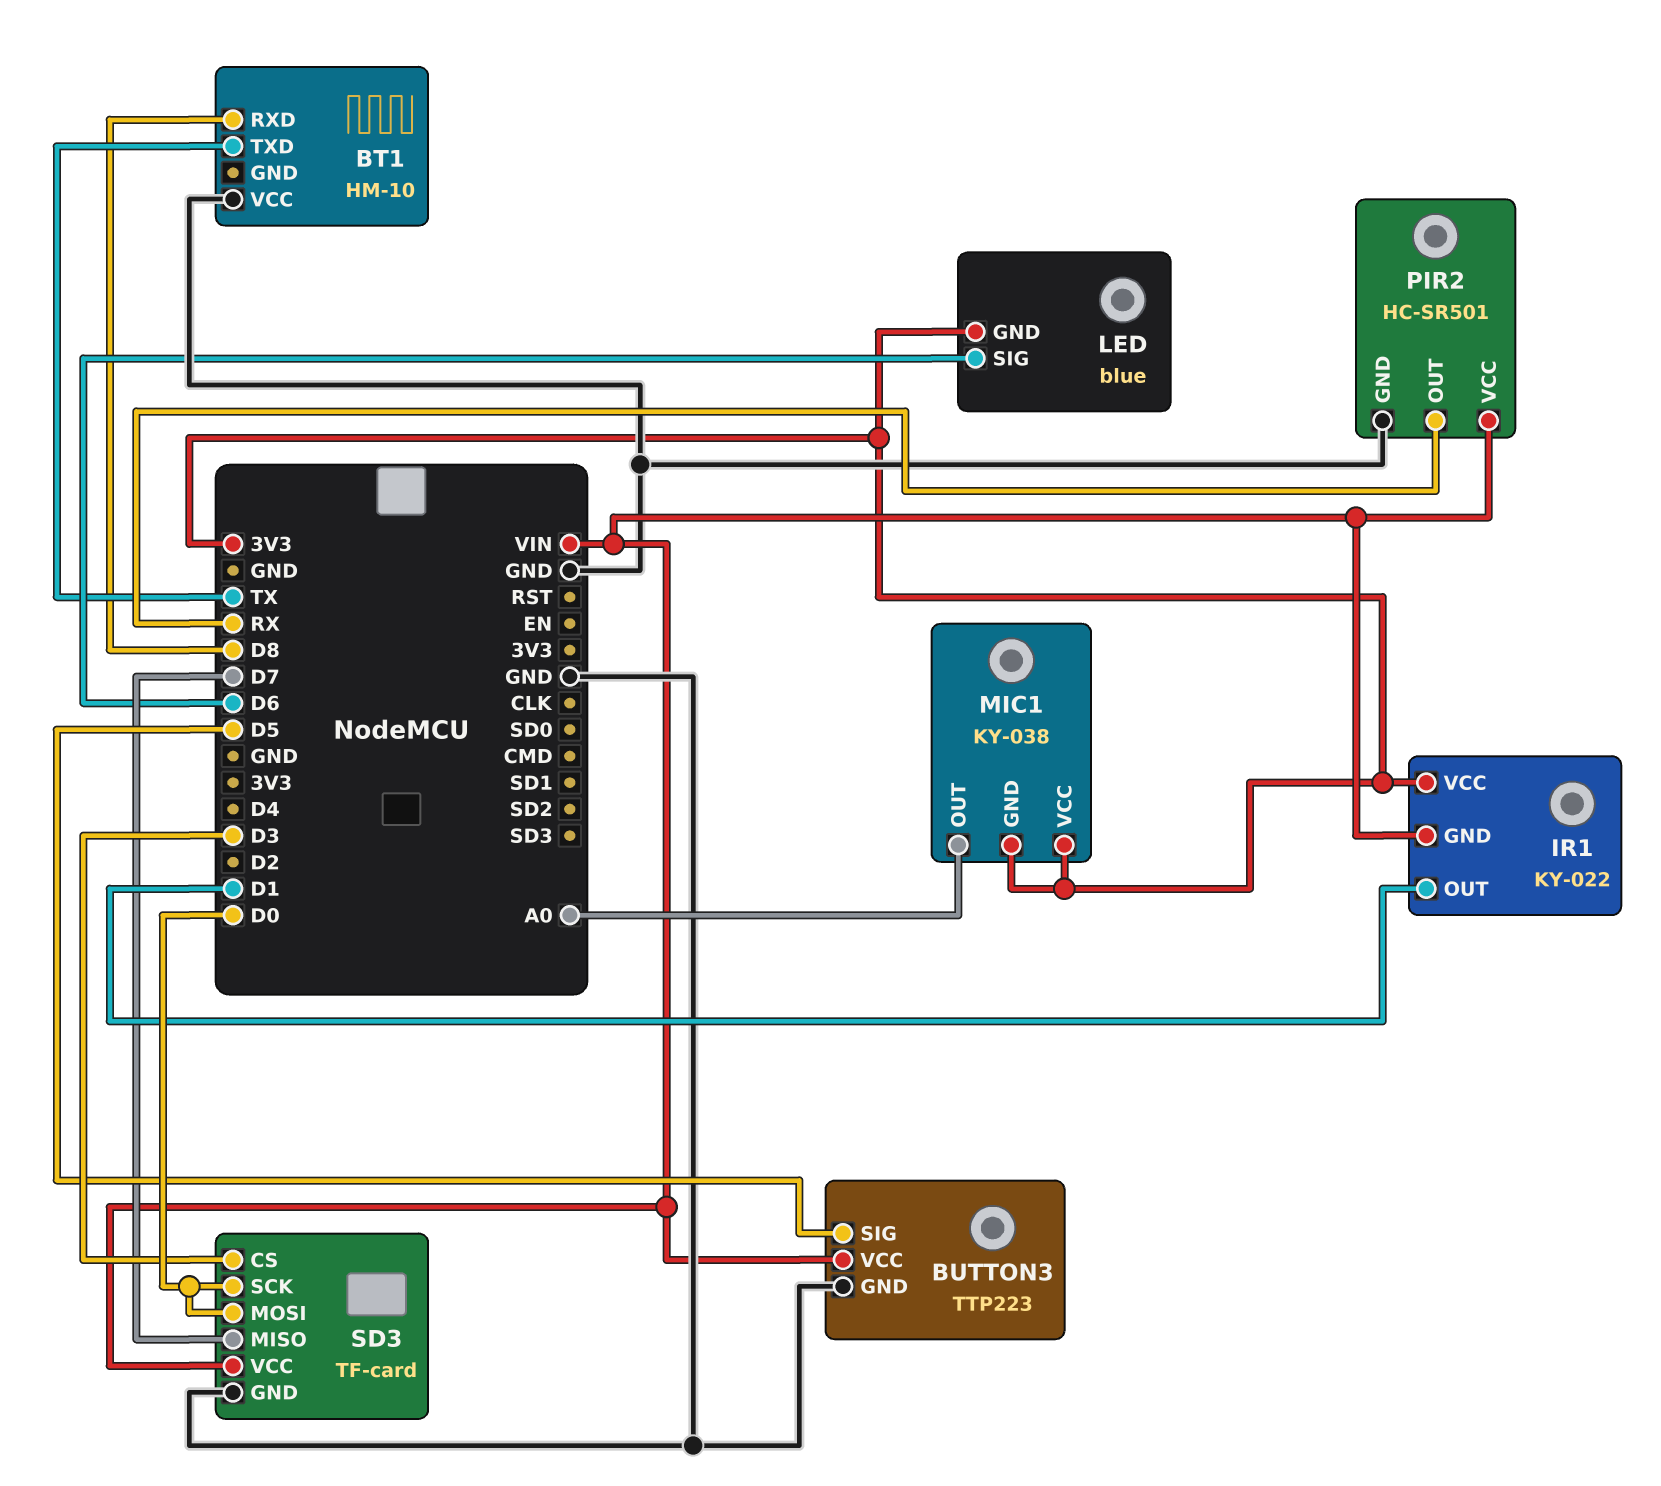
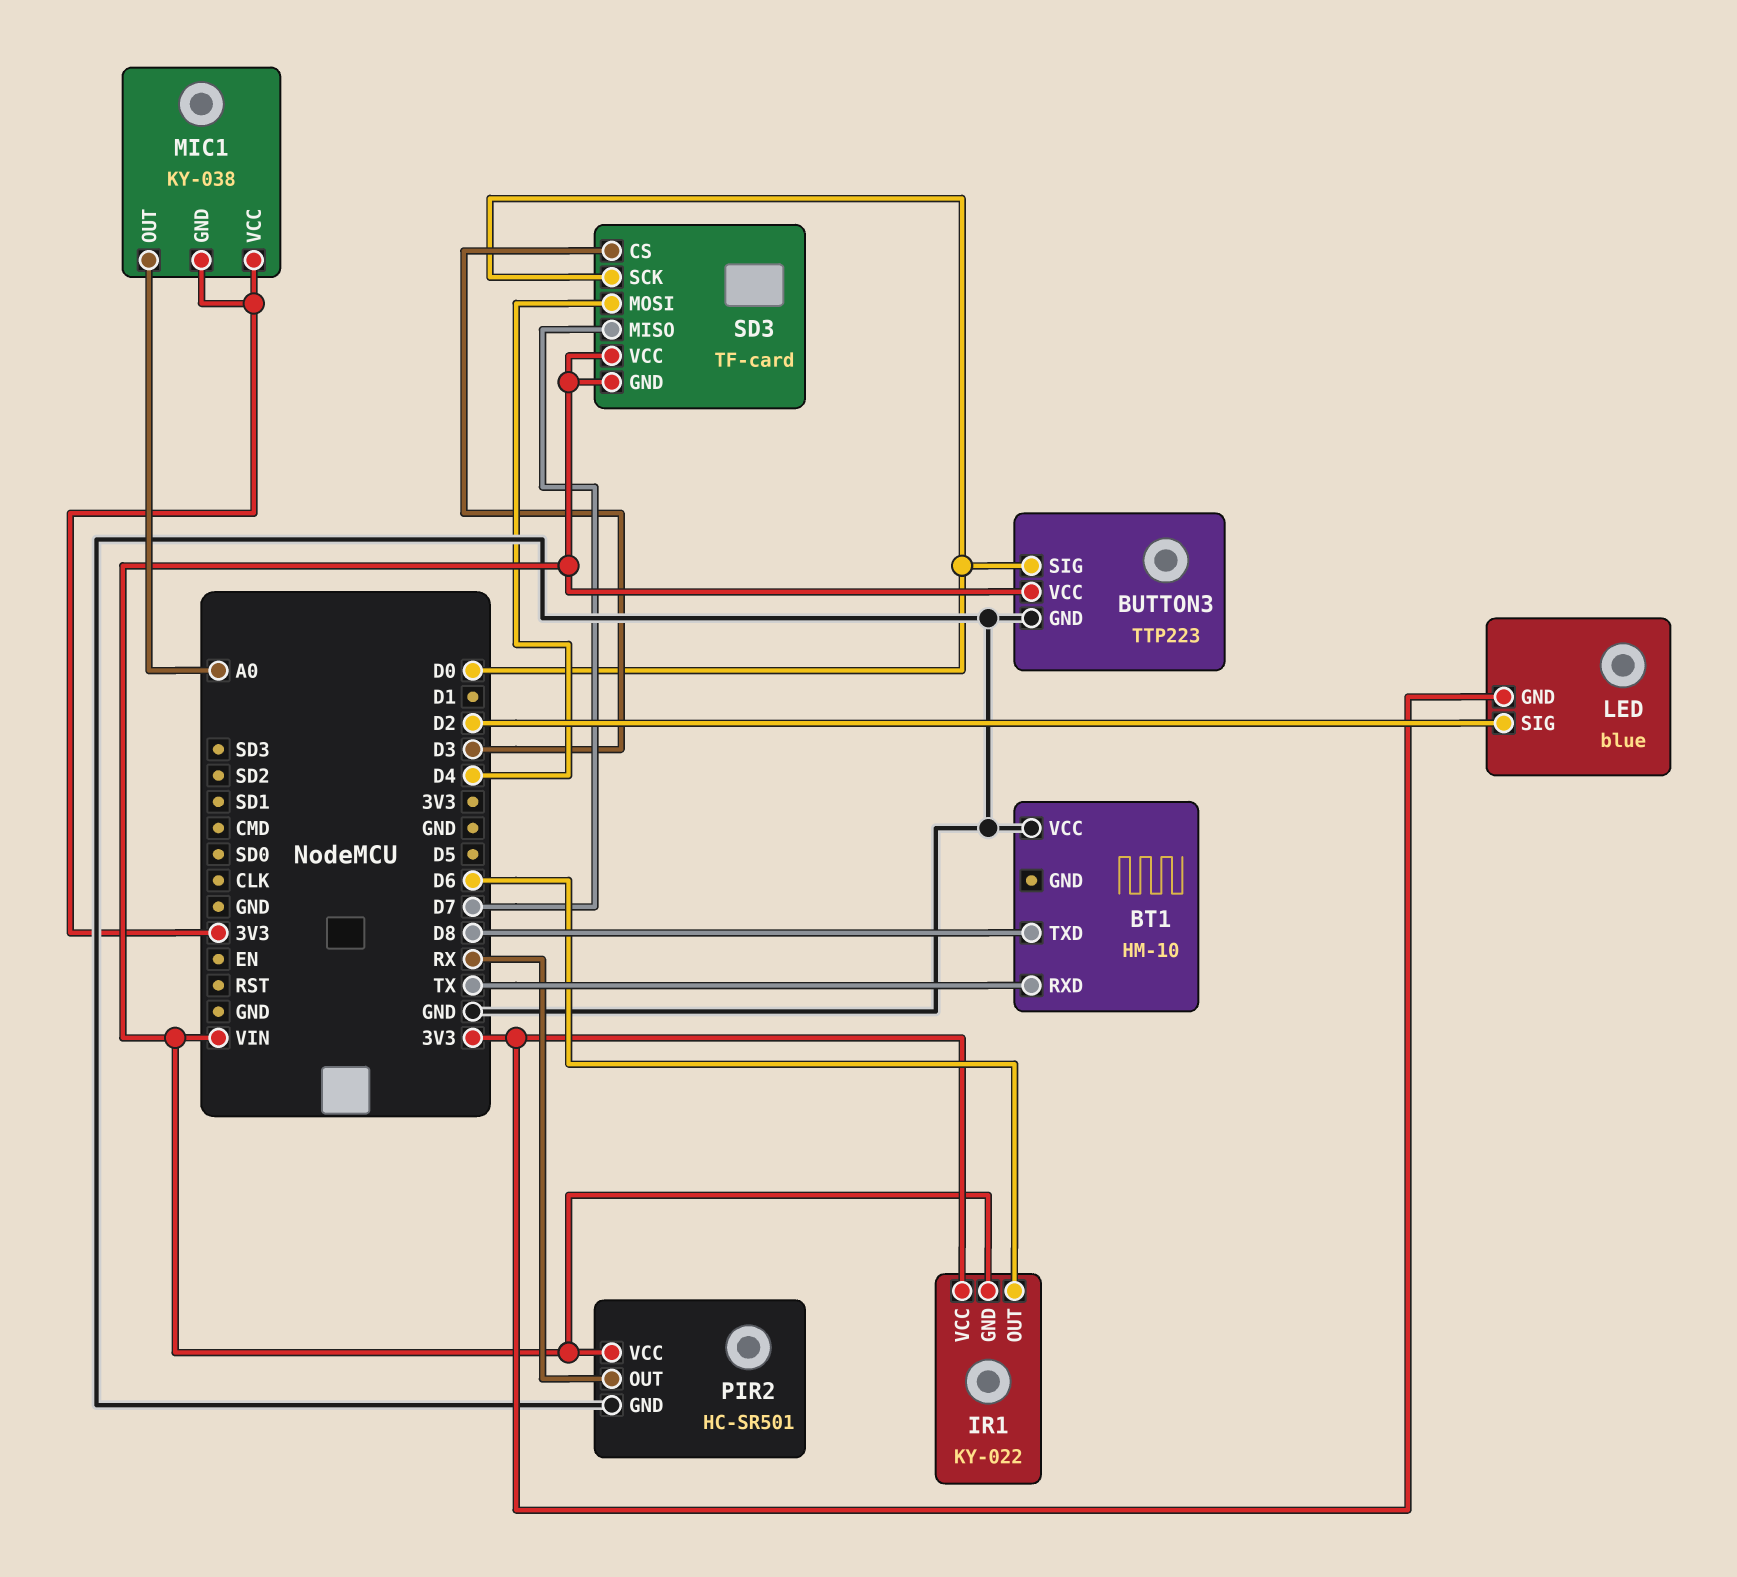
BT1 pin RXD: D8 -> TX
BT1 pin TXD: TX -> D8
BUTTON3 pin SIG: D5 -> D0
IR1 pin OUT: D1 -> D6
LED pin SIG: D6 -> D2
SD3 pin GND: GND -> VIN
SD3 pin MOSI: D0 -> D4

